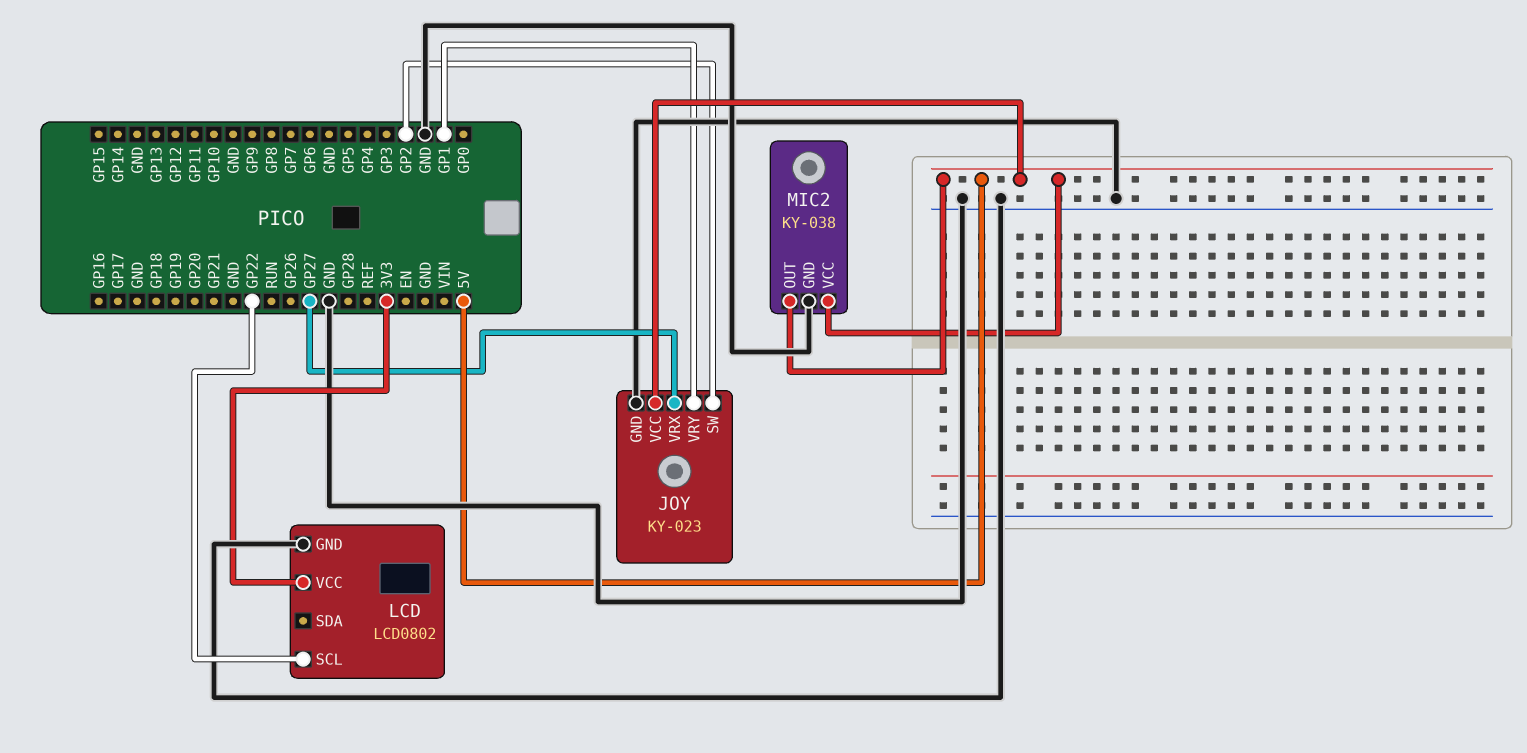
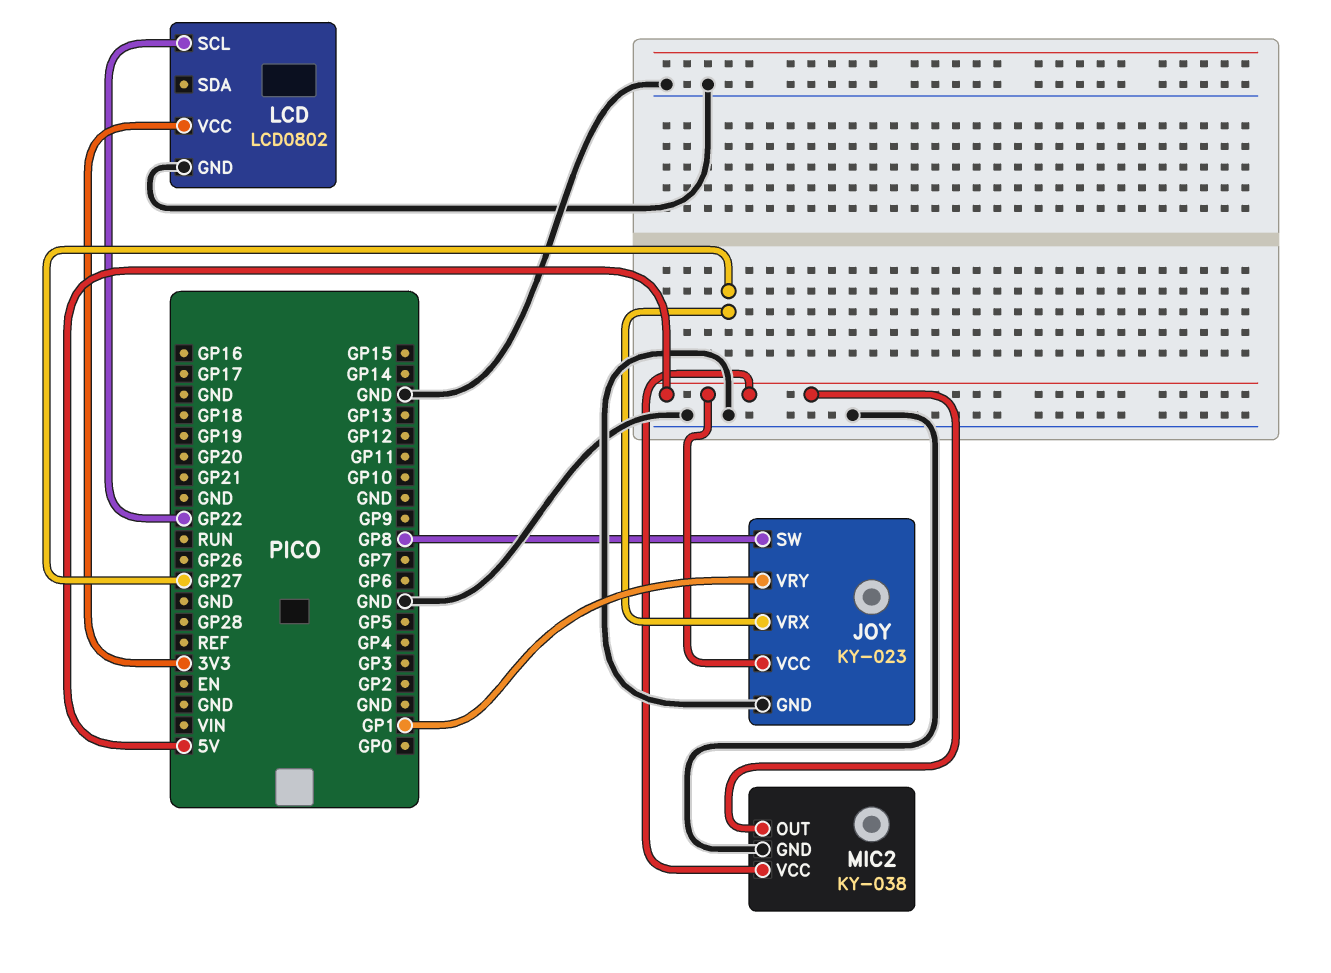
JOY pin SW: GP2 -> GP8

